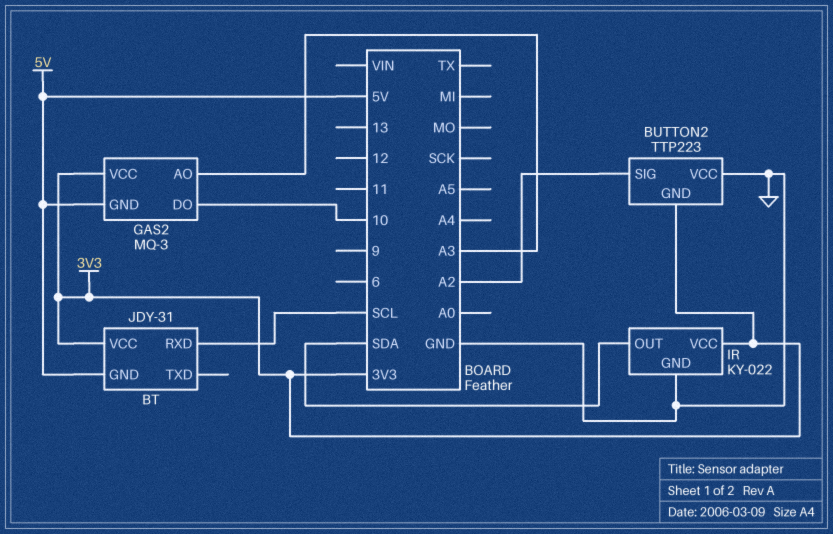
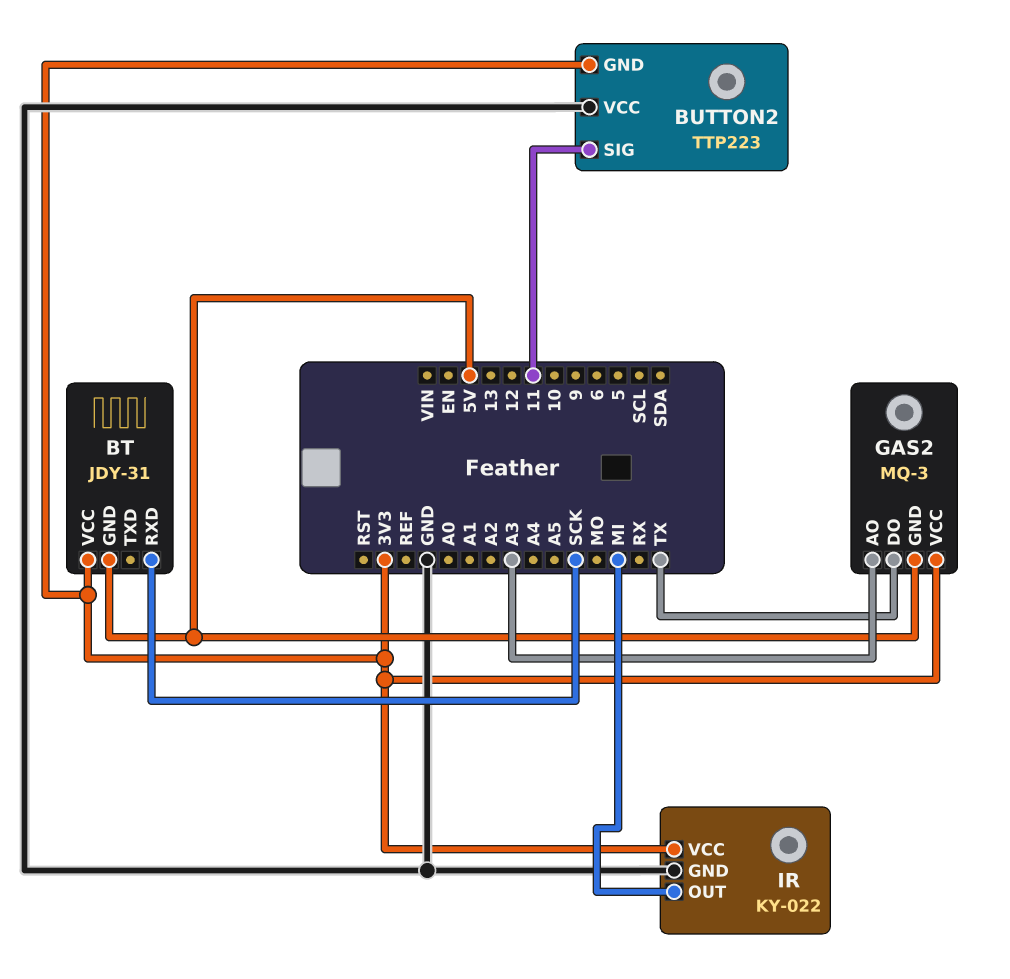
BT pin RXD: SCL -> SCK
BUTTON2 pin SIG: A2 -> 11
GAS2 pin DO: 10 -> TX
IR pin OUT: SDA -> MI

